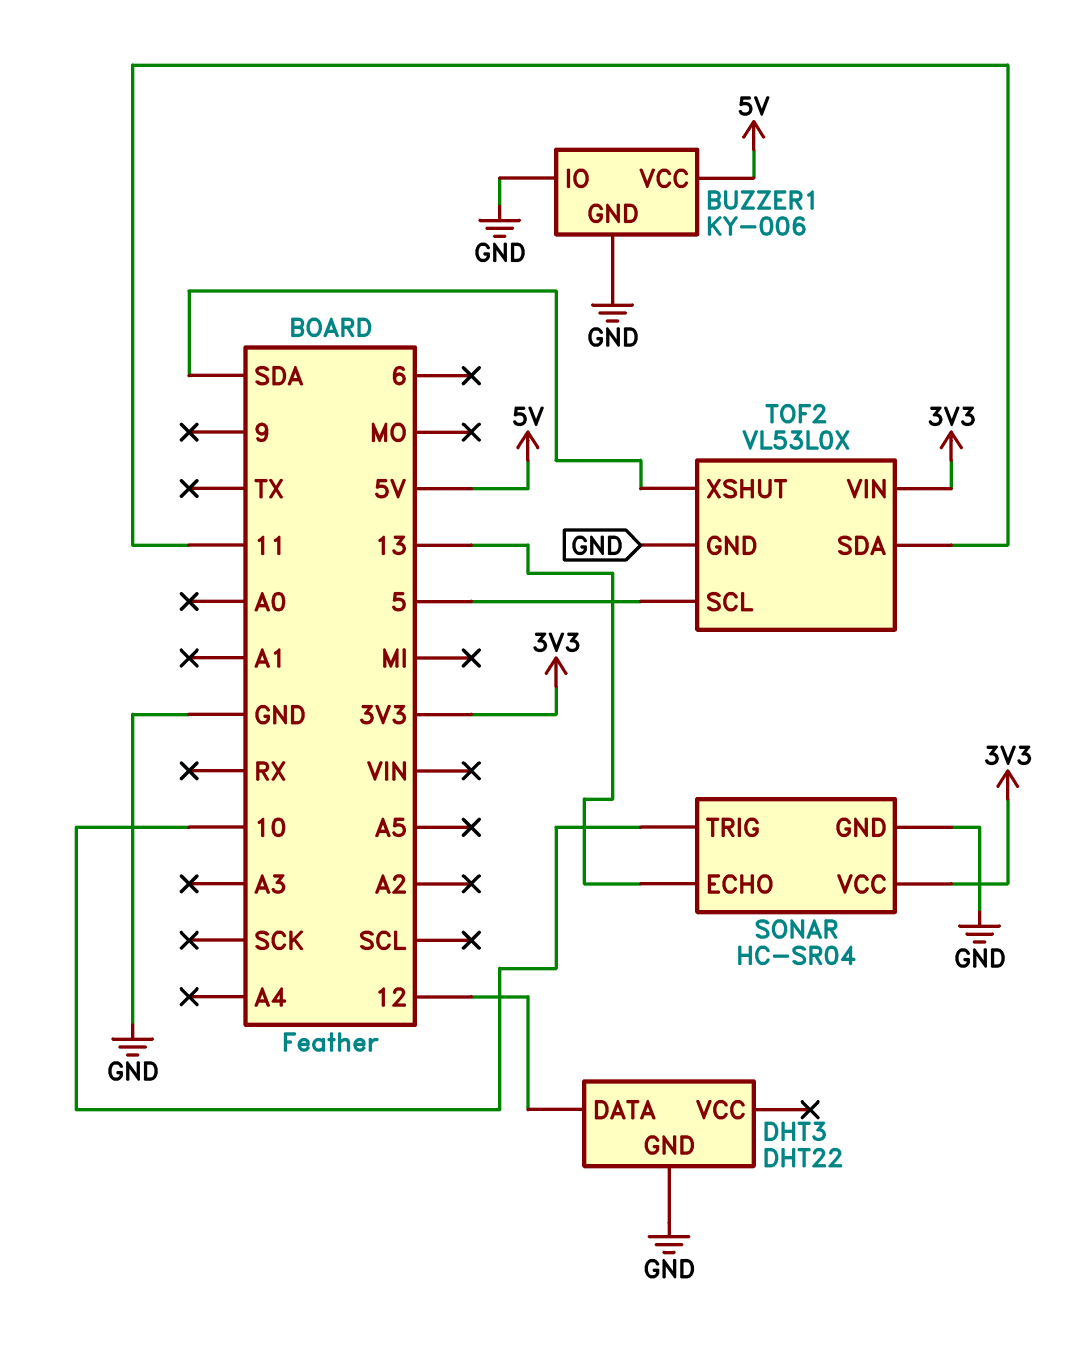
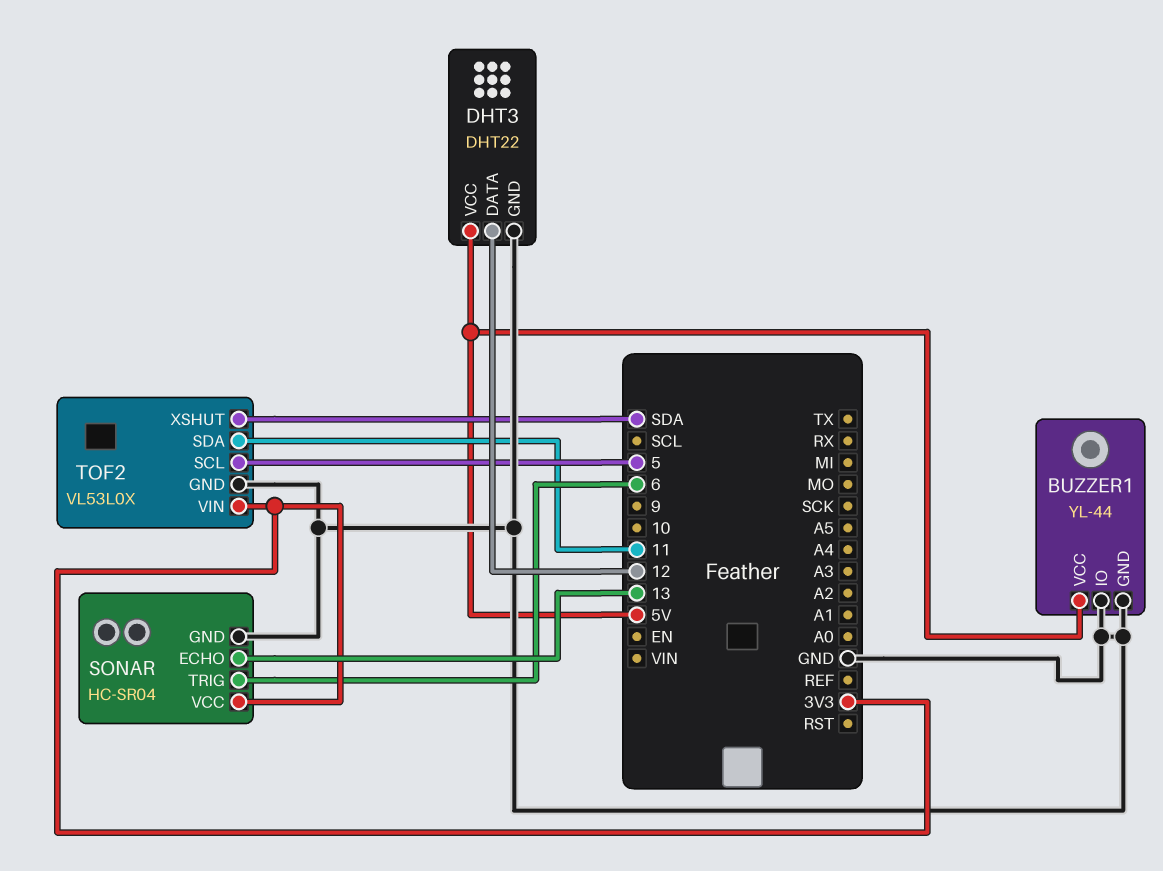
BUZZER1: KY-006 -> YL-44
DHT3 pin VCC: none -> 5V
SONAR pin TRIG: 10 -> 6

